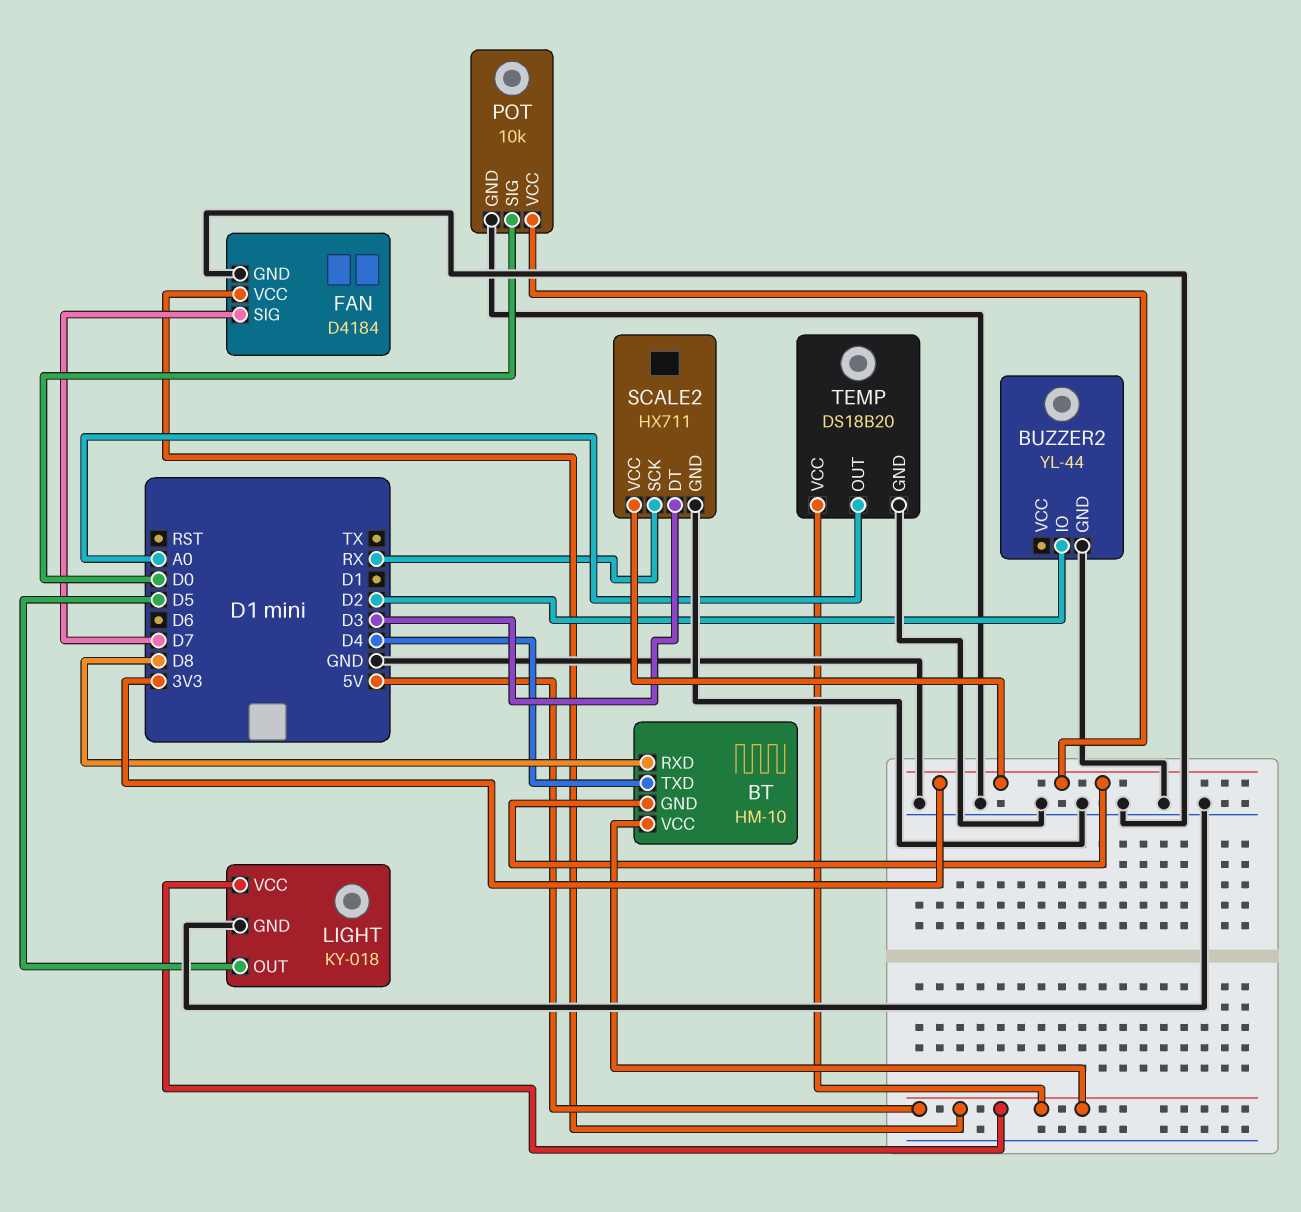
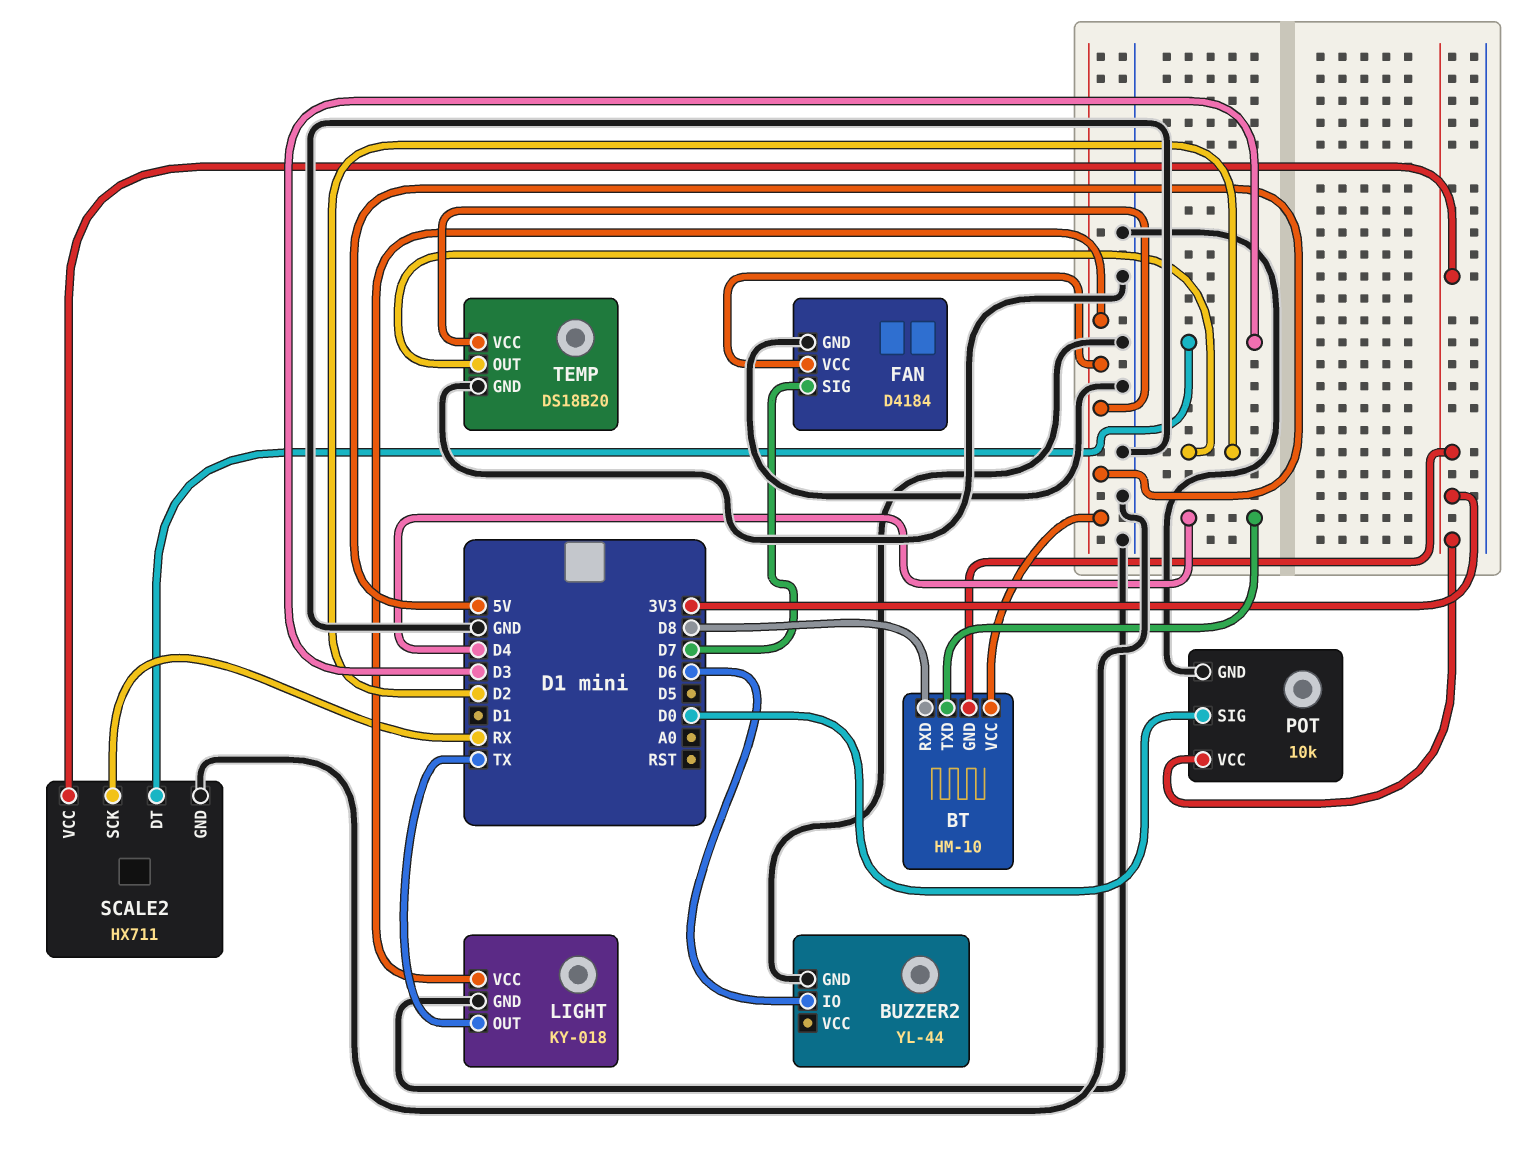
BUZZER2 pin IO: D2 -> D6
LIGHT pin OUT: D5 -> TX
TEMP pin OUT: A0 -> D2

